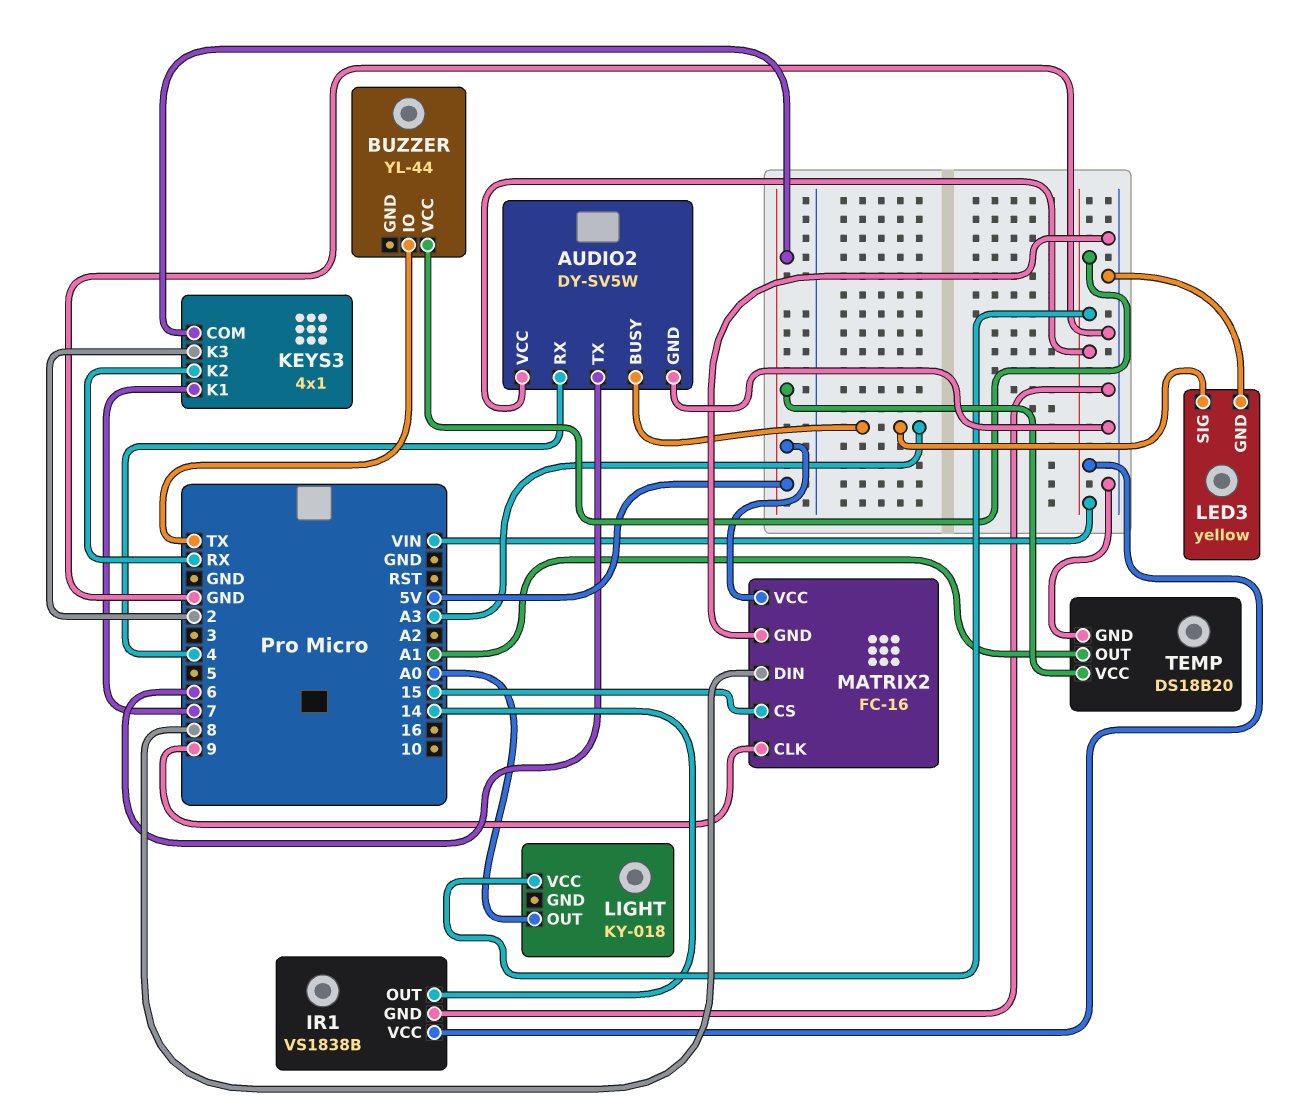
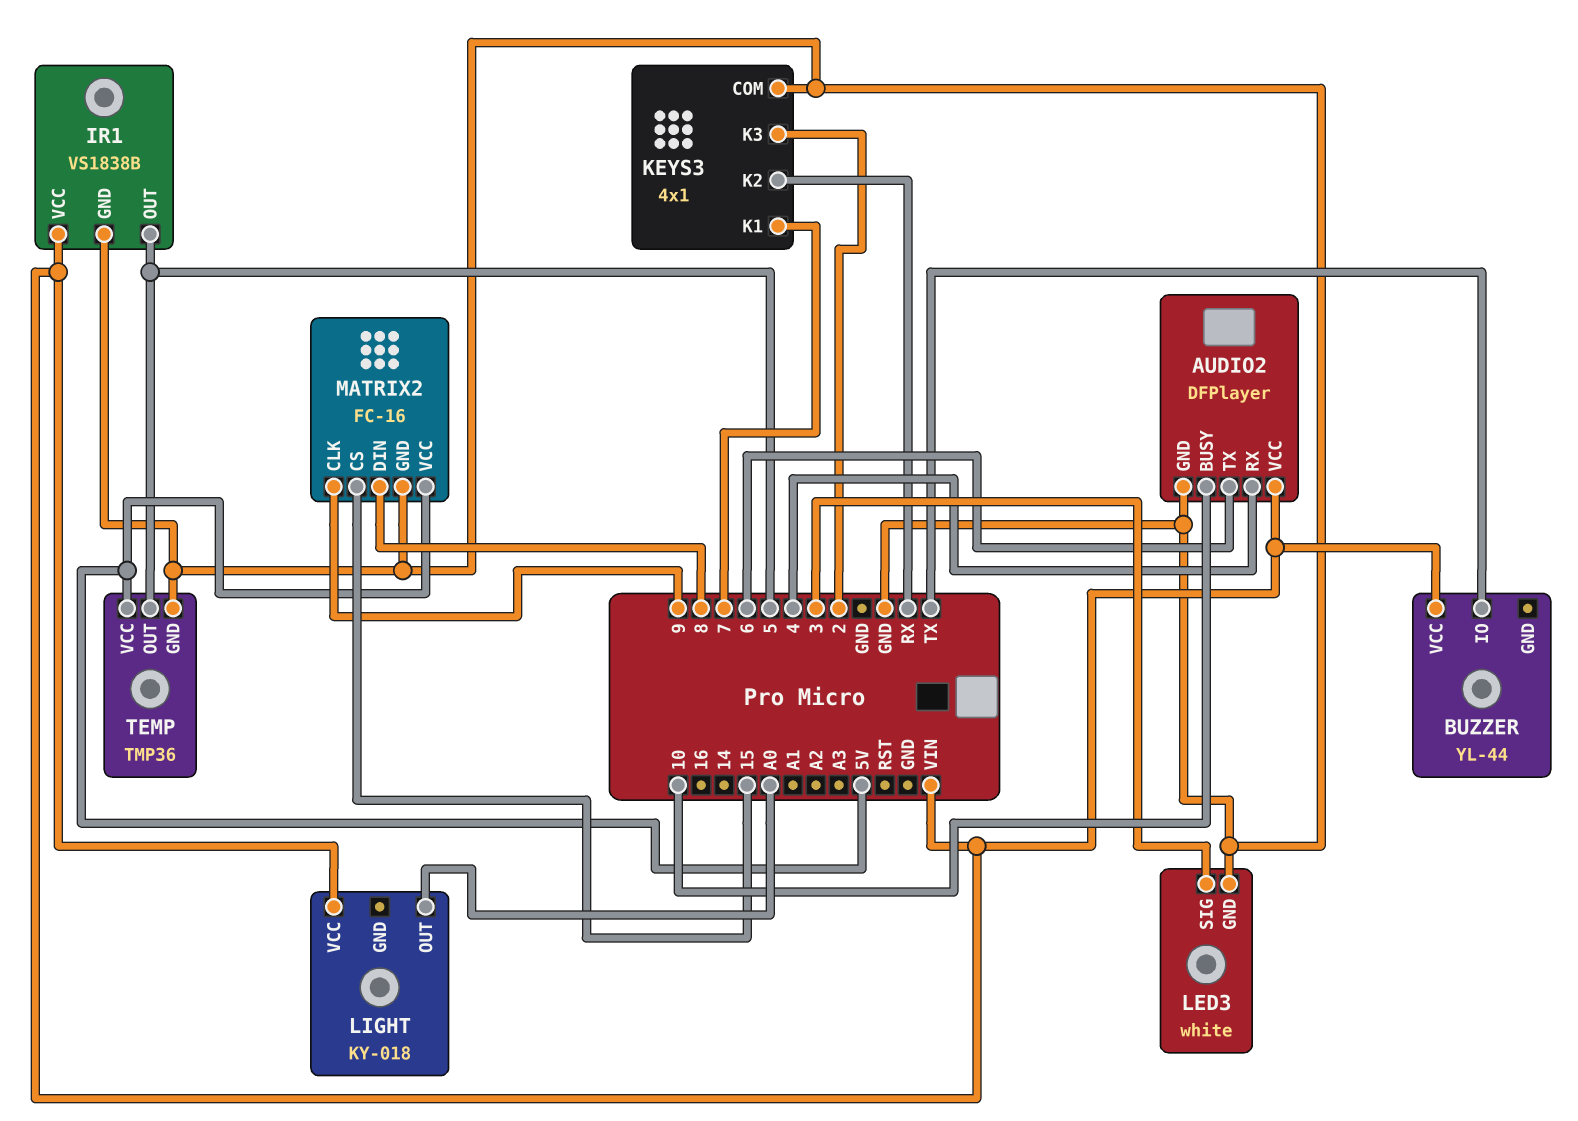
AUDIO2: DY-SV5W -> DFPlayer
AUDIO2 pin BUSY: A3 -> 10
IR1 pin OUT: 14 -> 5
KEYS3 pin COM: 5V -> GND
LED3: yellow -> white
LED3 pin SIG: A3 -> 3
TEMP: DS18B20 -> TMP36
TEMP pin OUT: A1 -> 5

